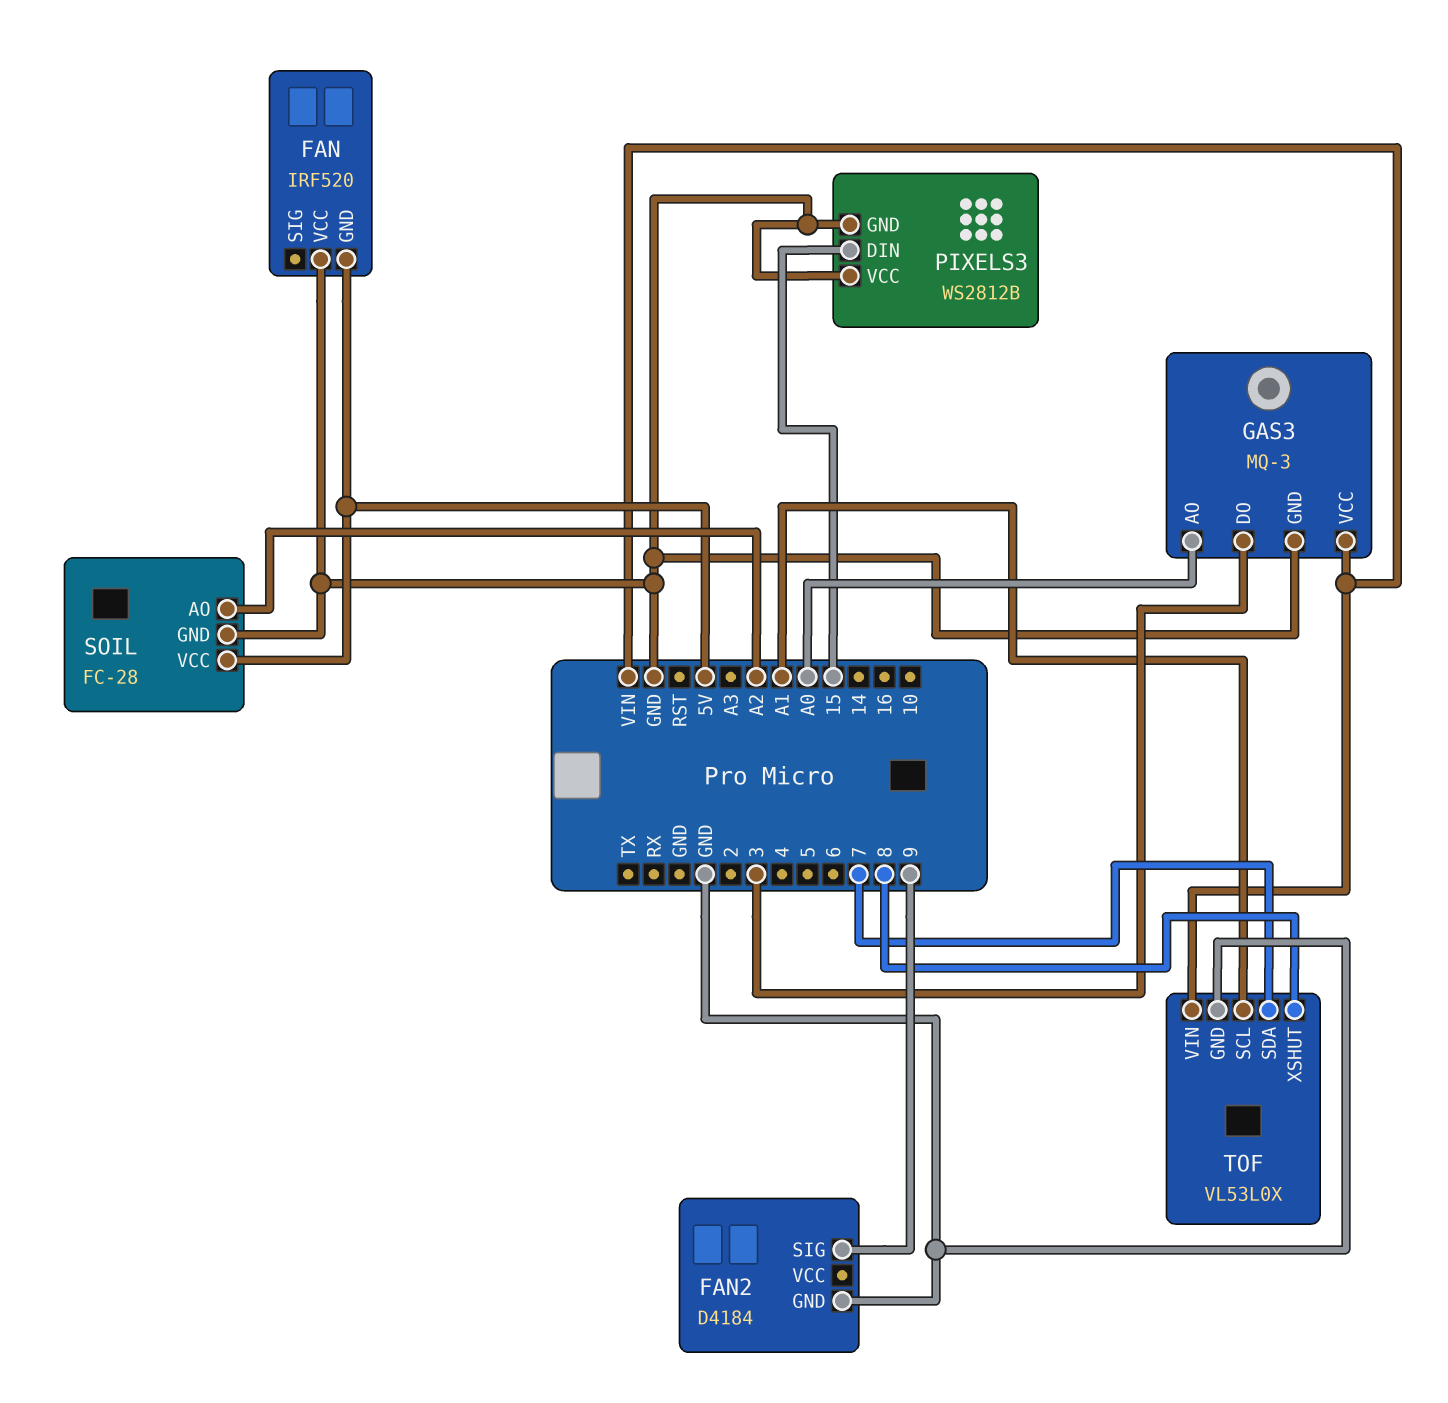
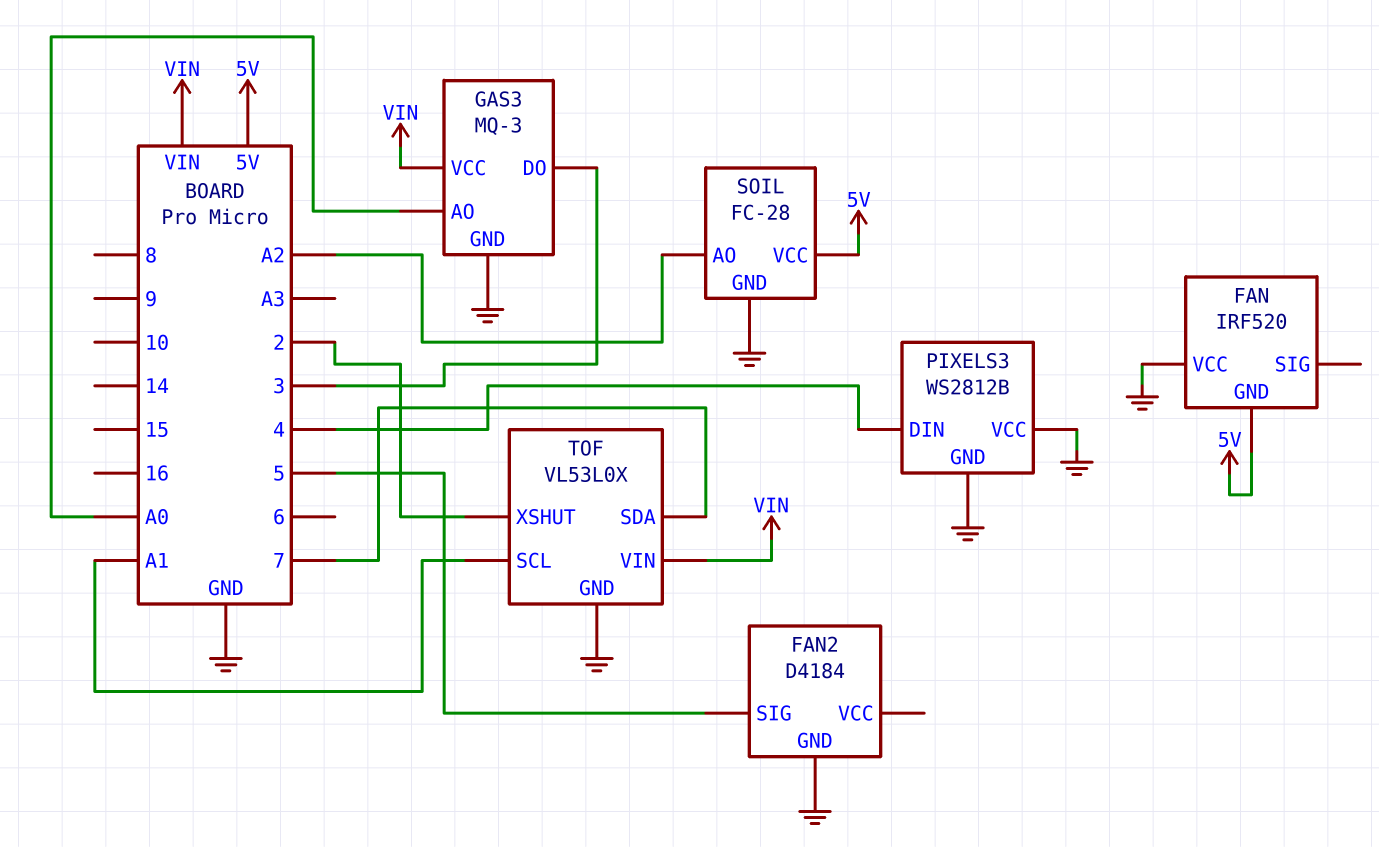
FAN2 pin SIG: 9 -> 5
PIXELS3 pin DIN: 15 -> 4
TOF pin XSHUT: 8 -> 2

